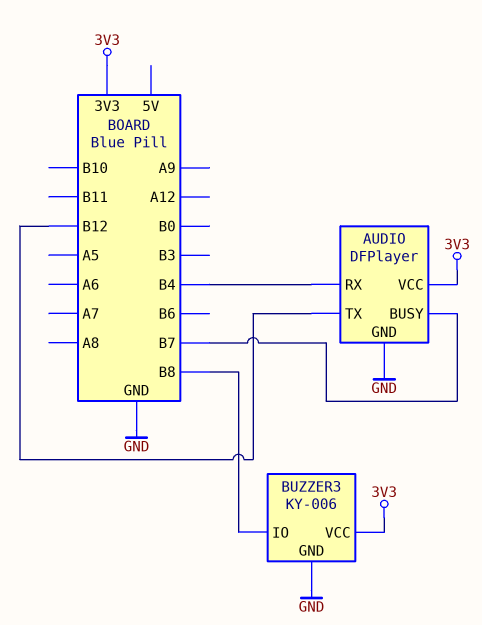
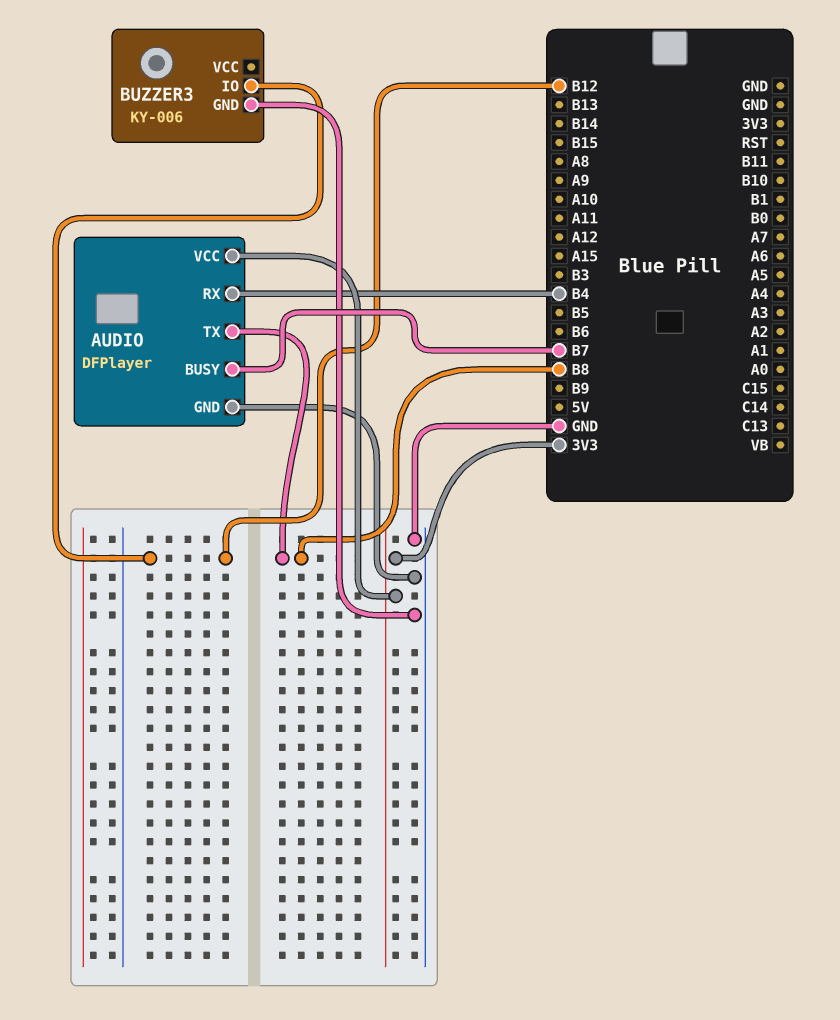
AUDIO pin TX: B12 -> B8
BUZZER3 pin IO: B8 -> B12
BUZZER3 pin VCC: 3V3 -> none

